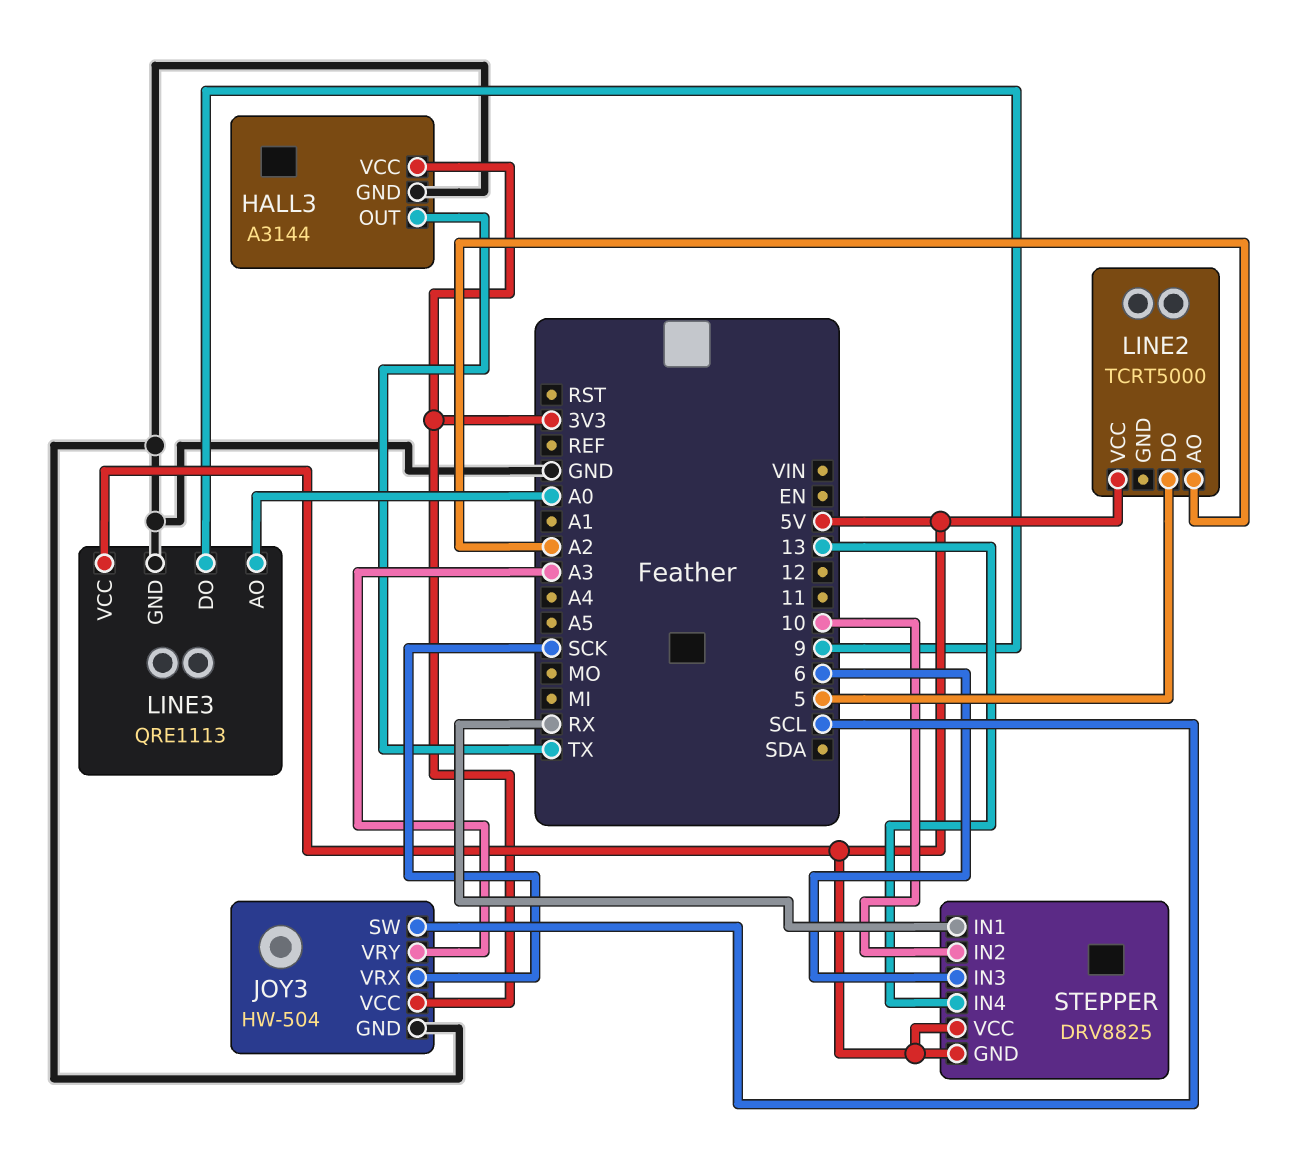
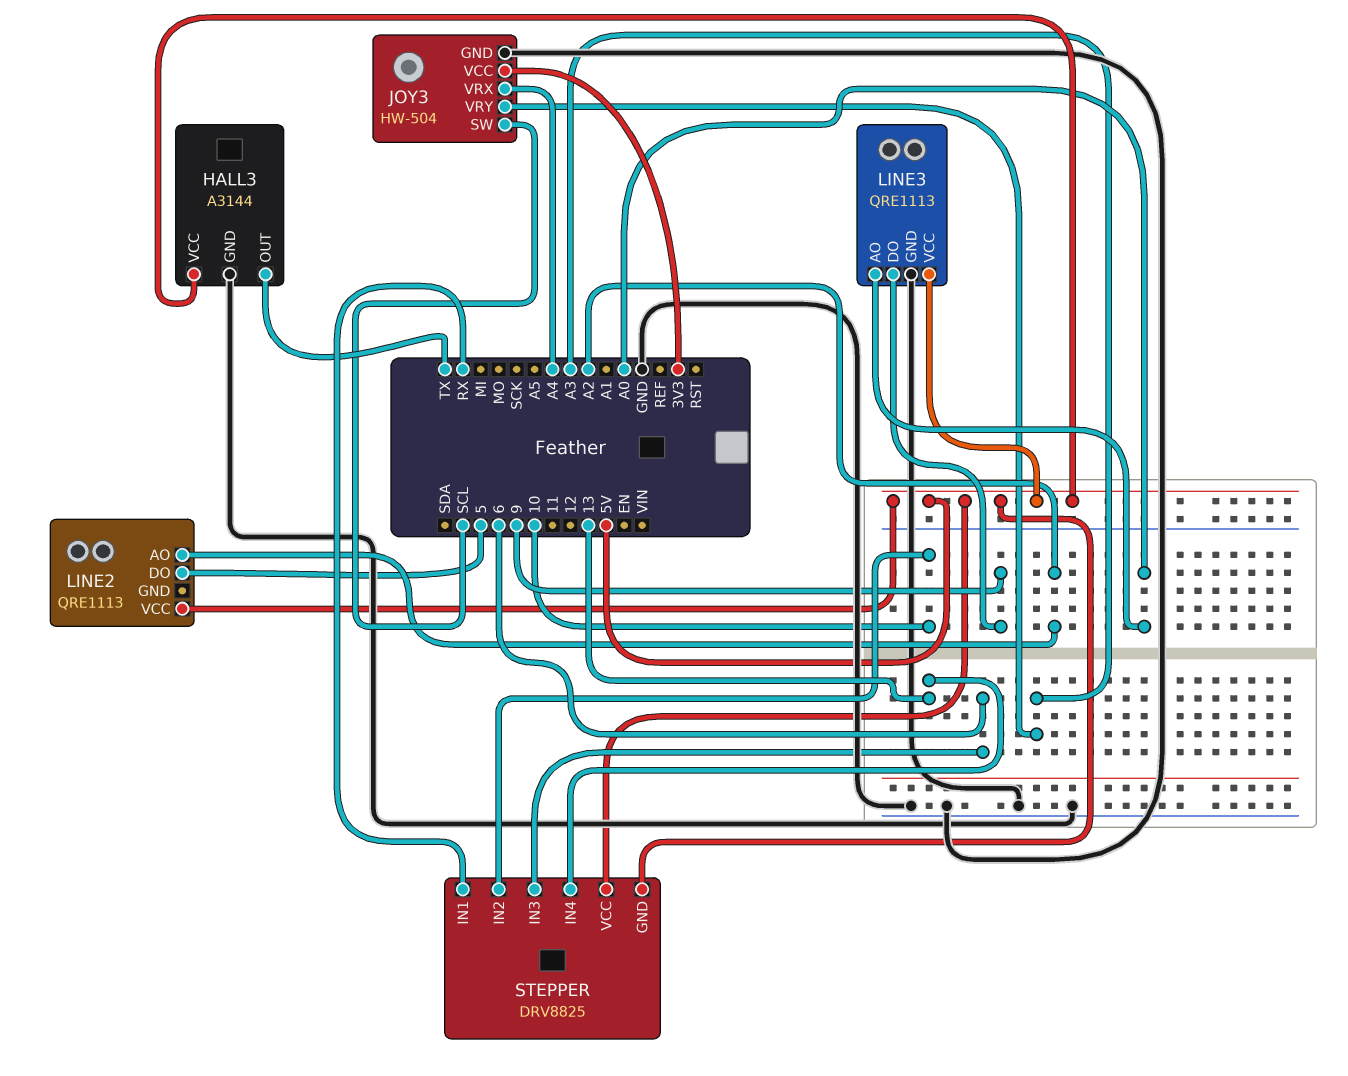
HALL3 pin VCC: 3V3 -> 5V
JOY3 pin VRX: SCK -> A4
LINE2: TCRT5000 -> QRE1113

